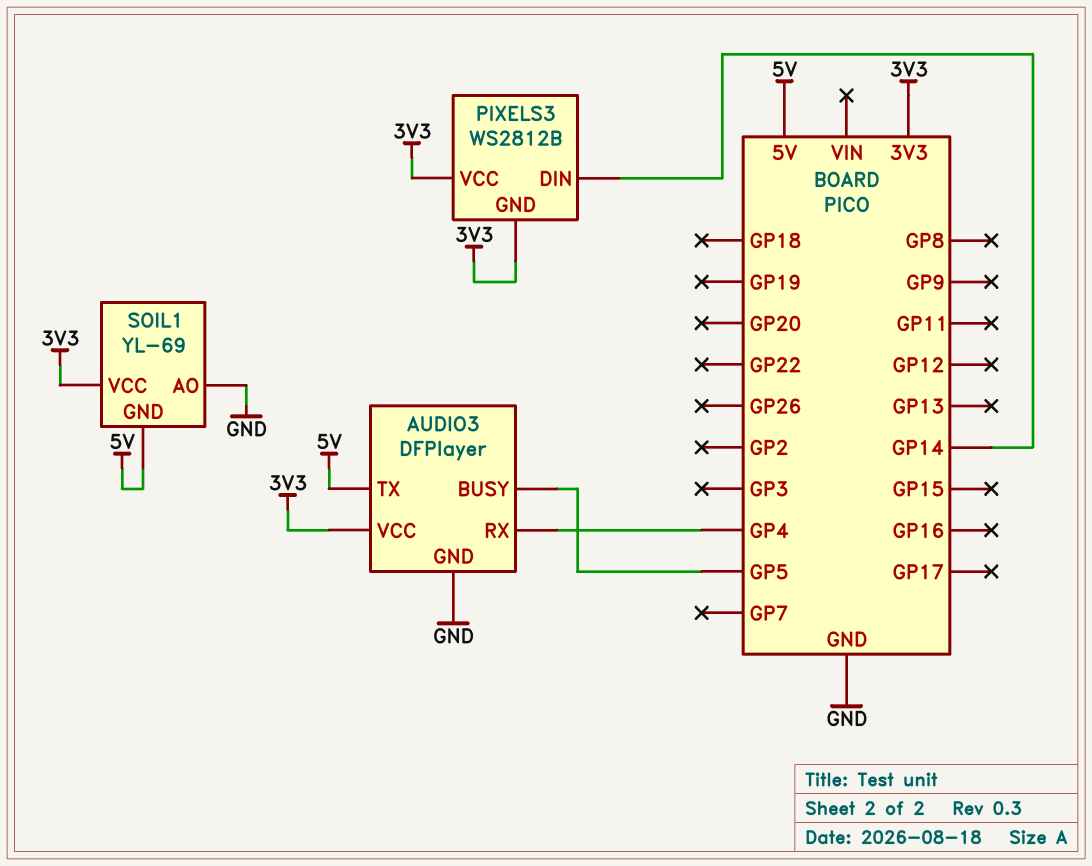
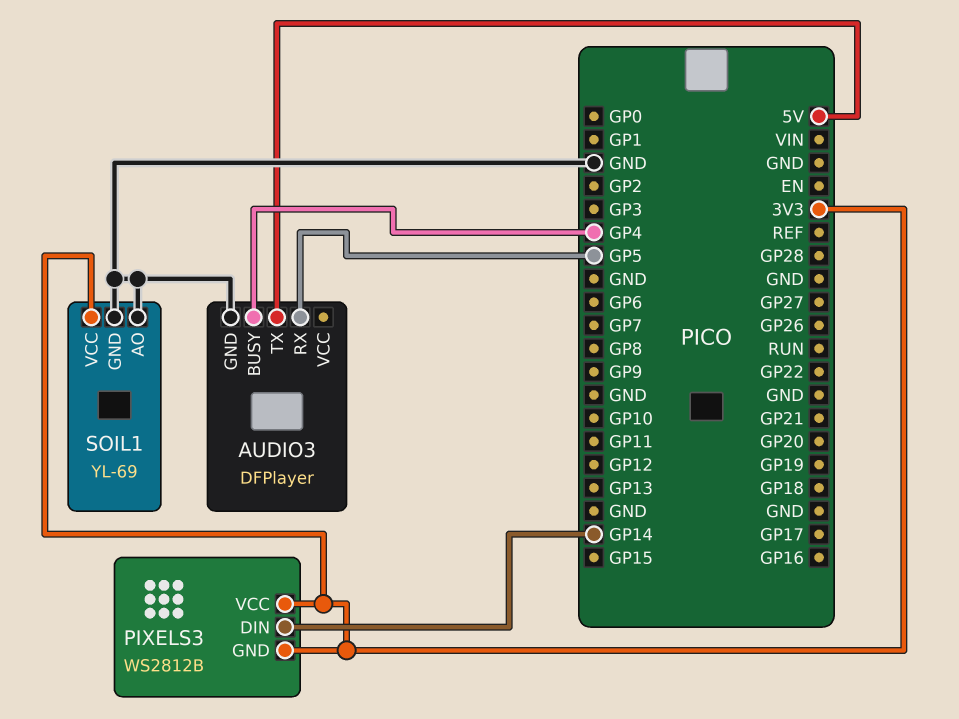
AUDIO3 pin BUSY: GP5 -> GP4
AUDIO3 pin RX: GP4 -> GP5
AUDIO3 pin VCC: 3V3 -> none
SOIL1 pin GND: 5V -> GND

